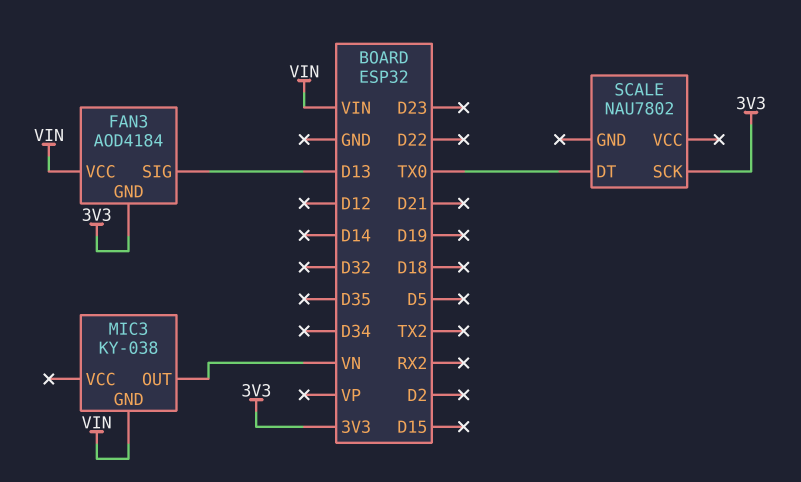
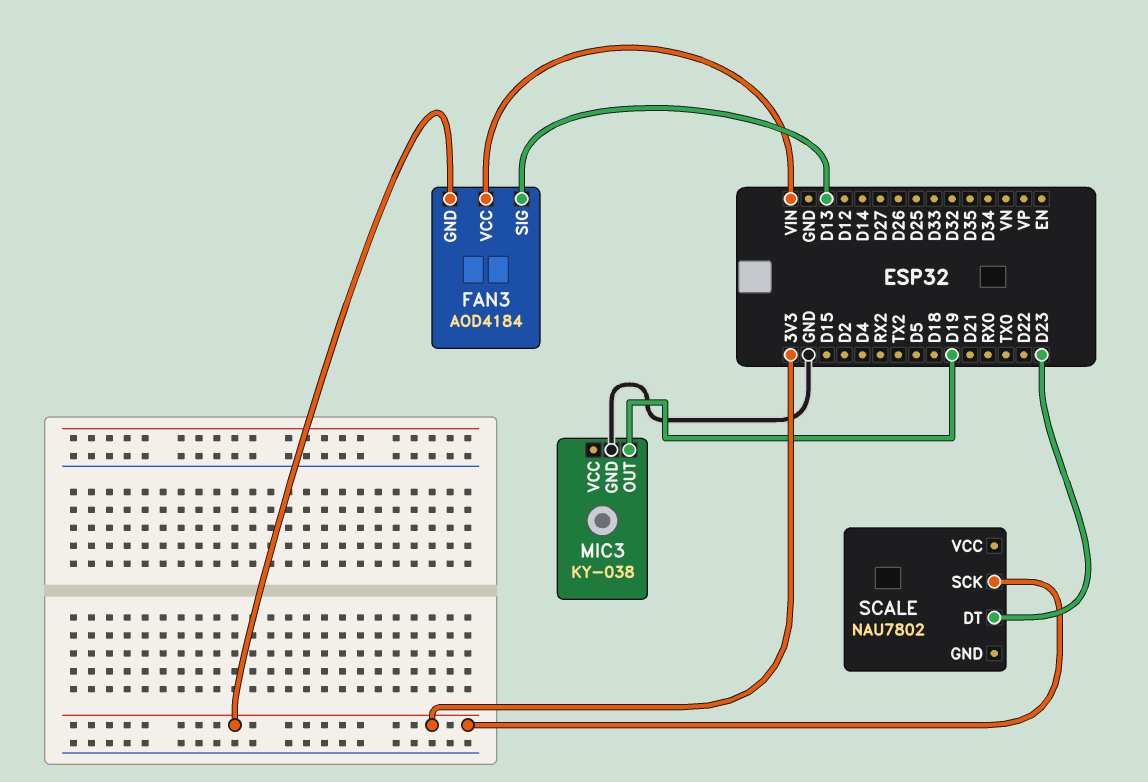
MIC3 pin GND: VIN -> GND
MIC3 pin OUT: VN -> D19
SCALE pin DT: TX0 -> D23

